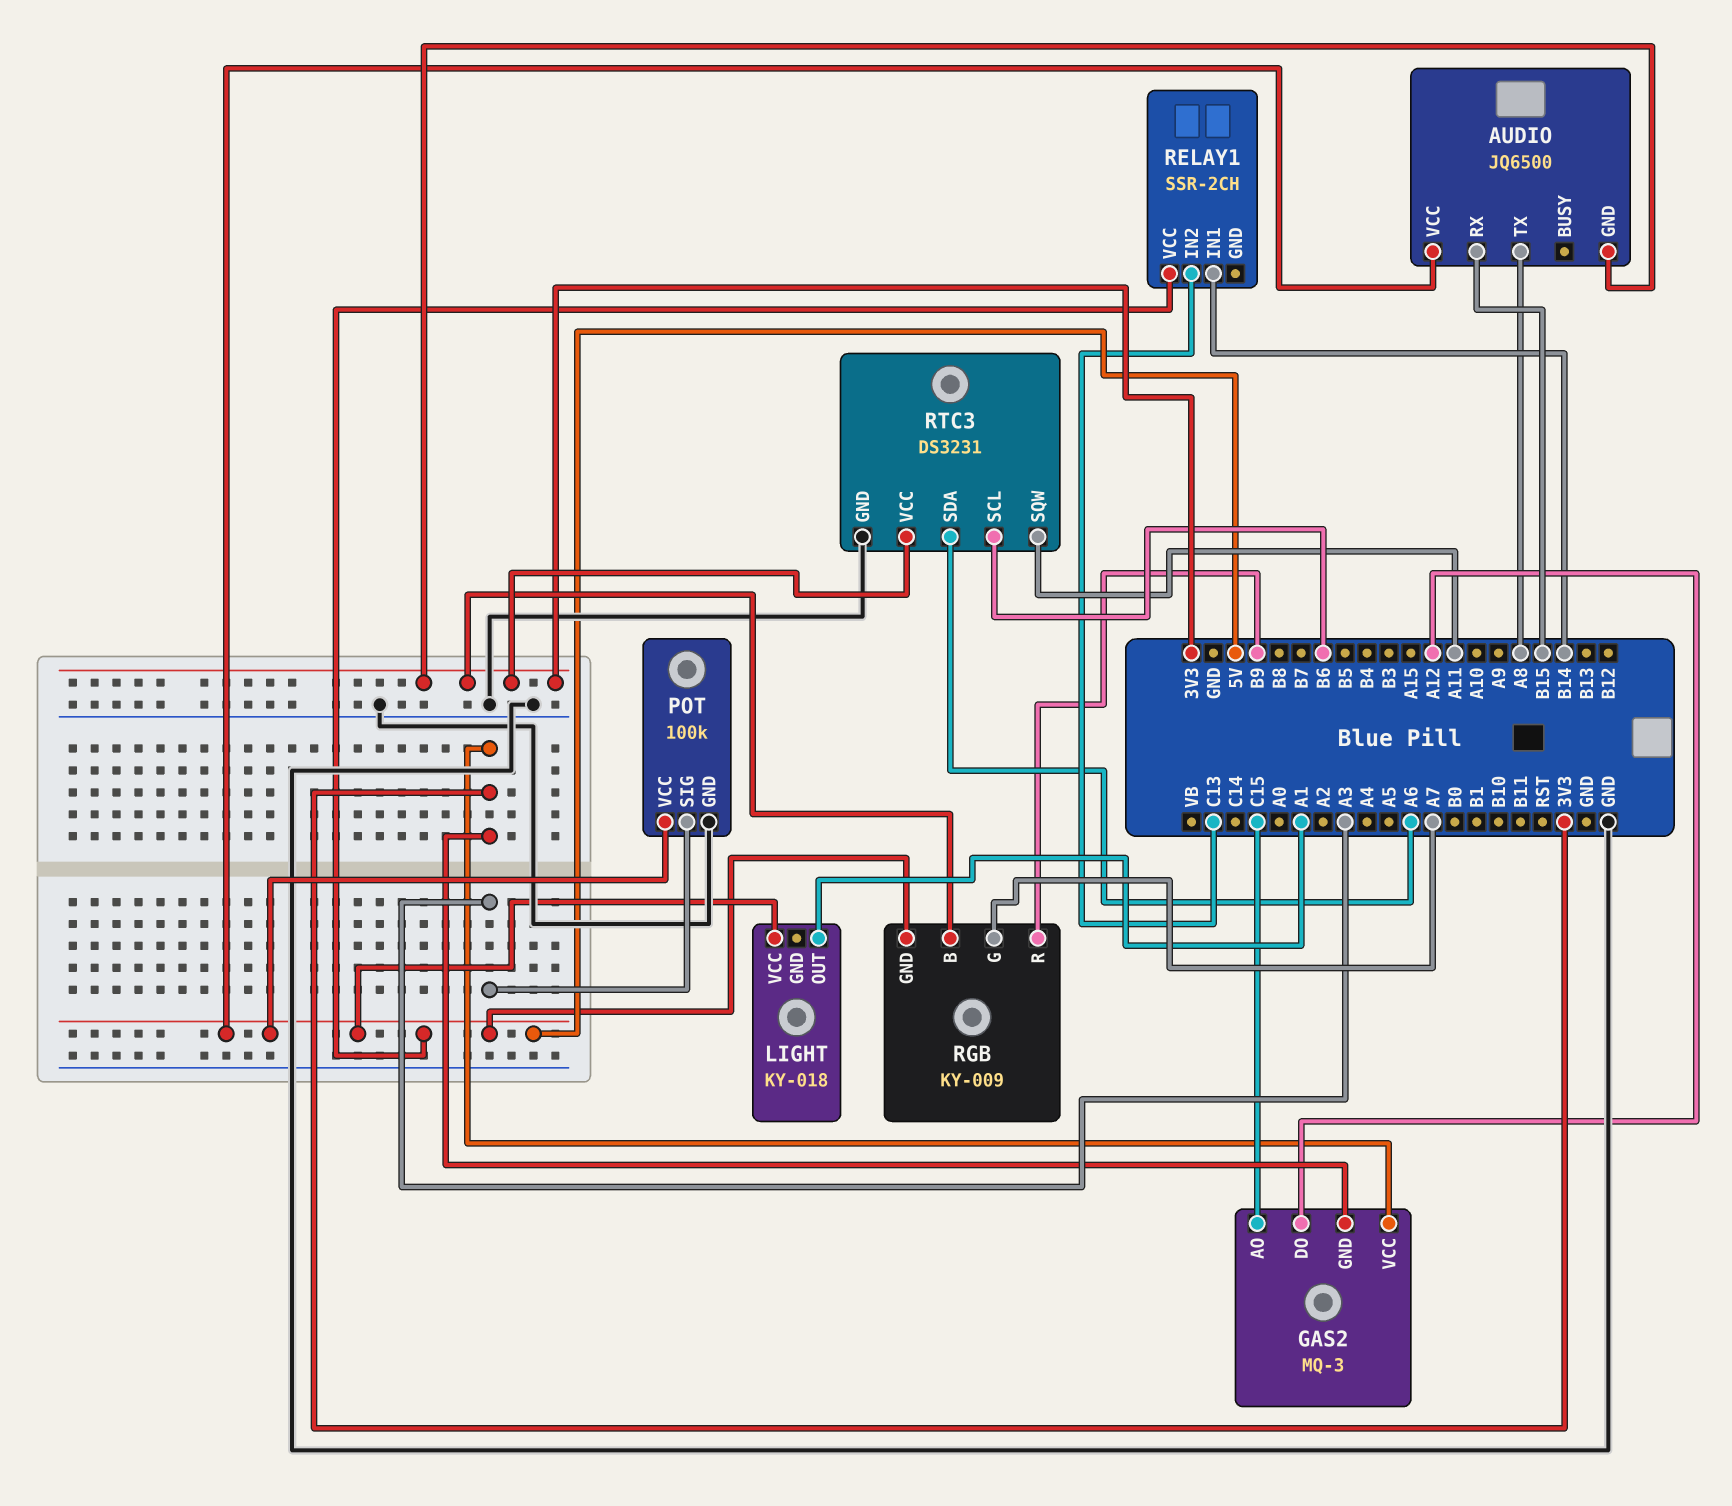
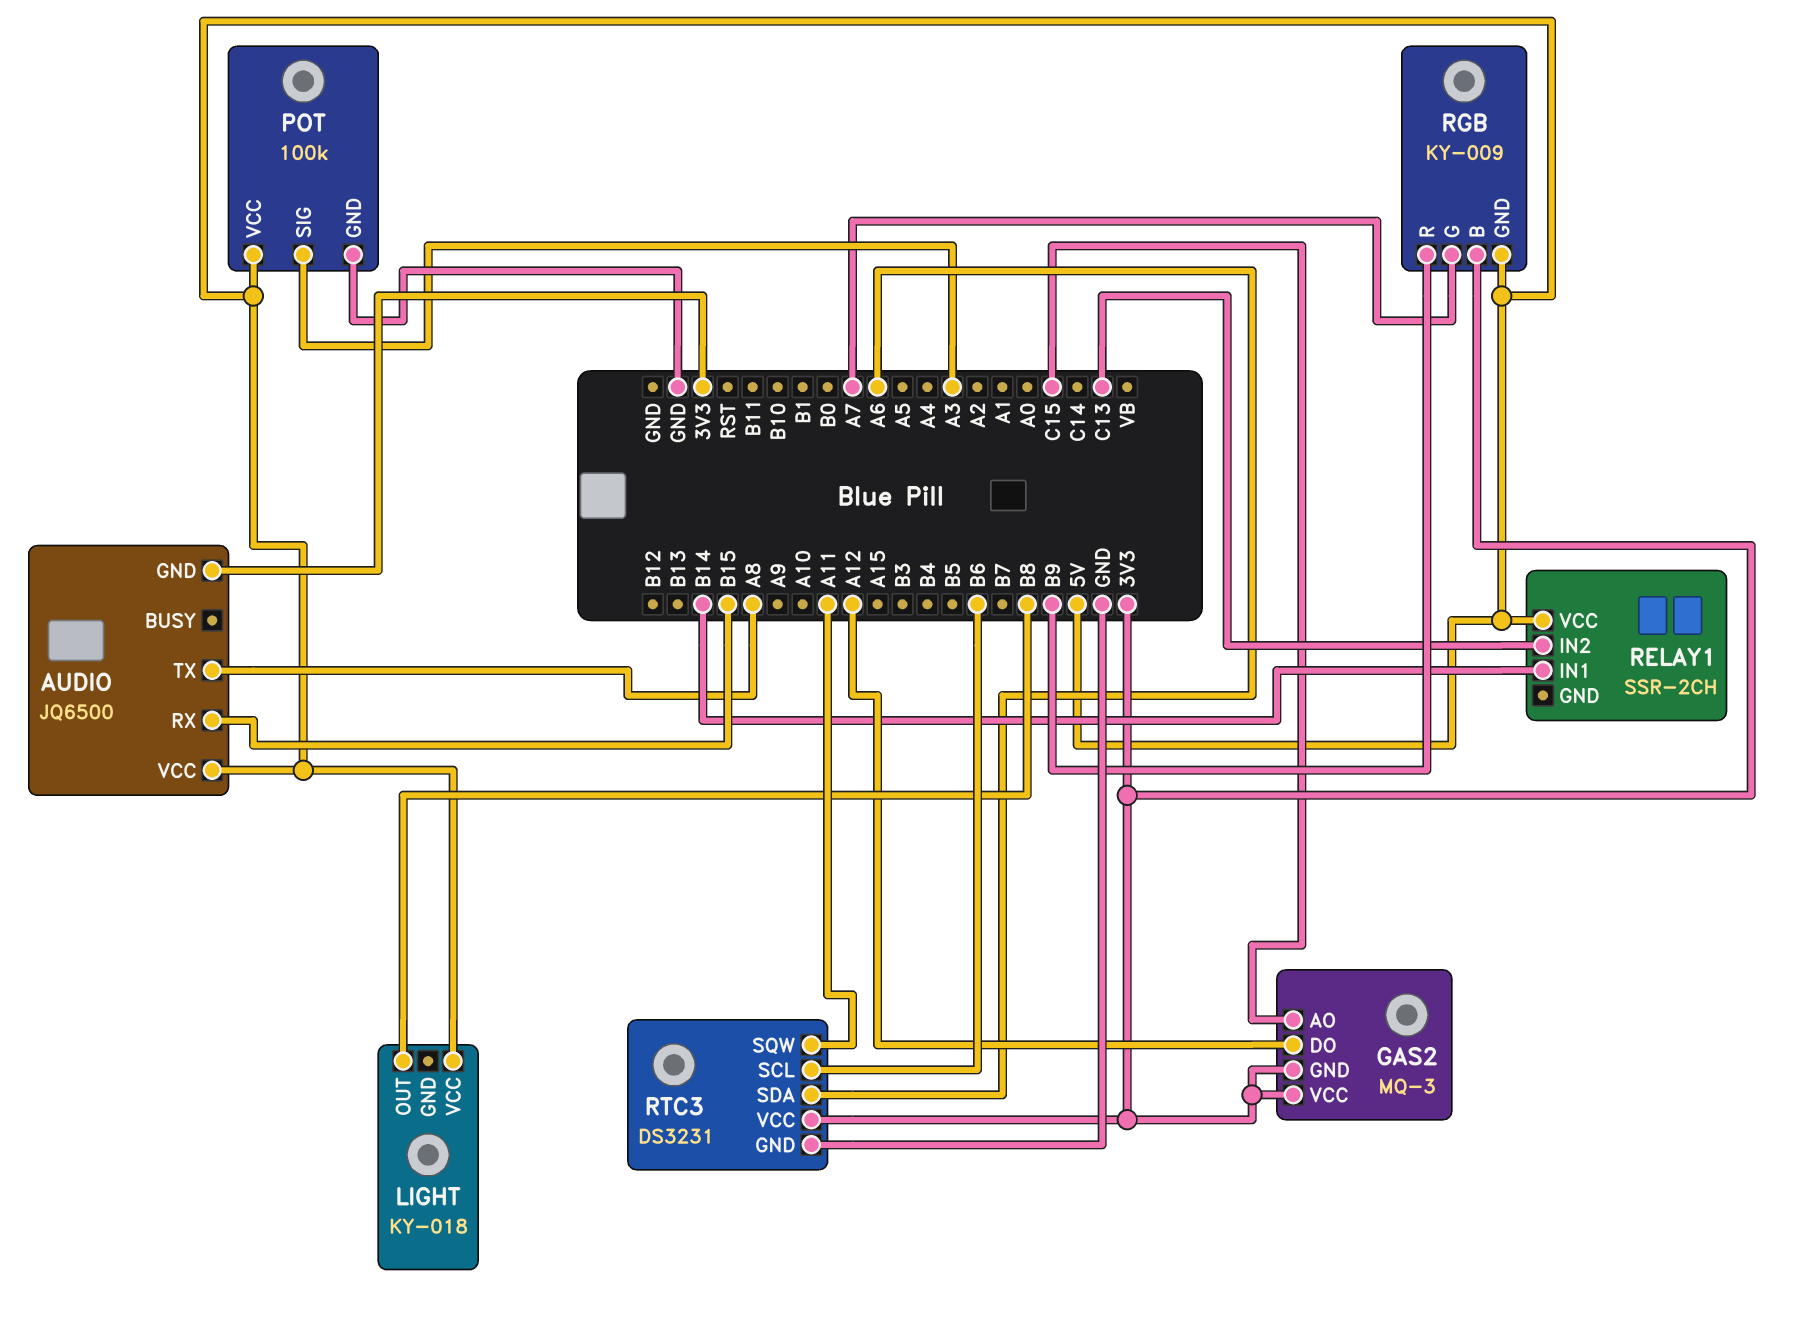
LIGHT pin OUT: A1 -> B8

